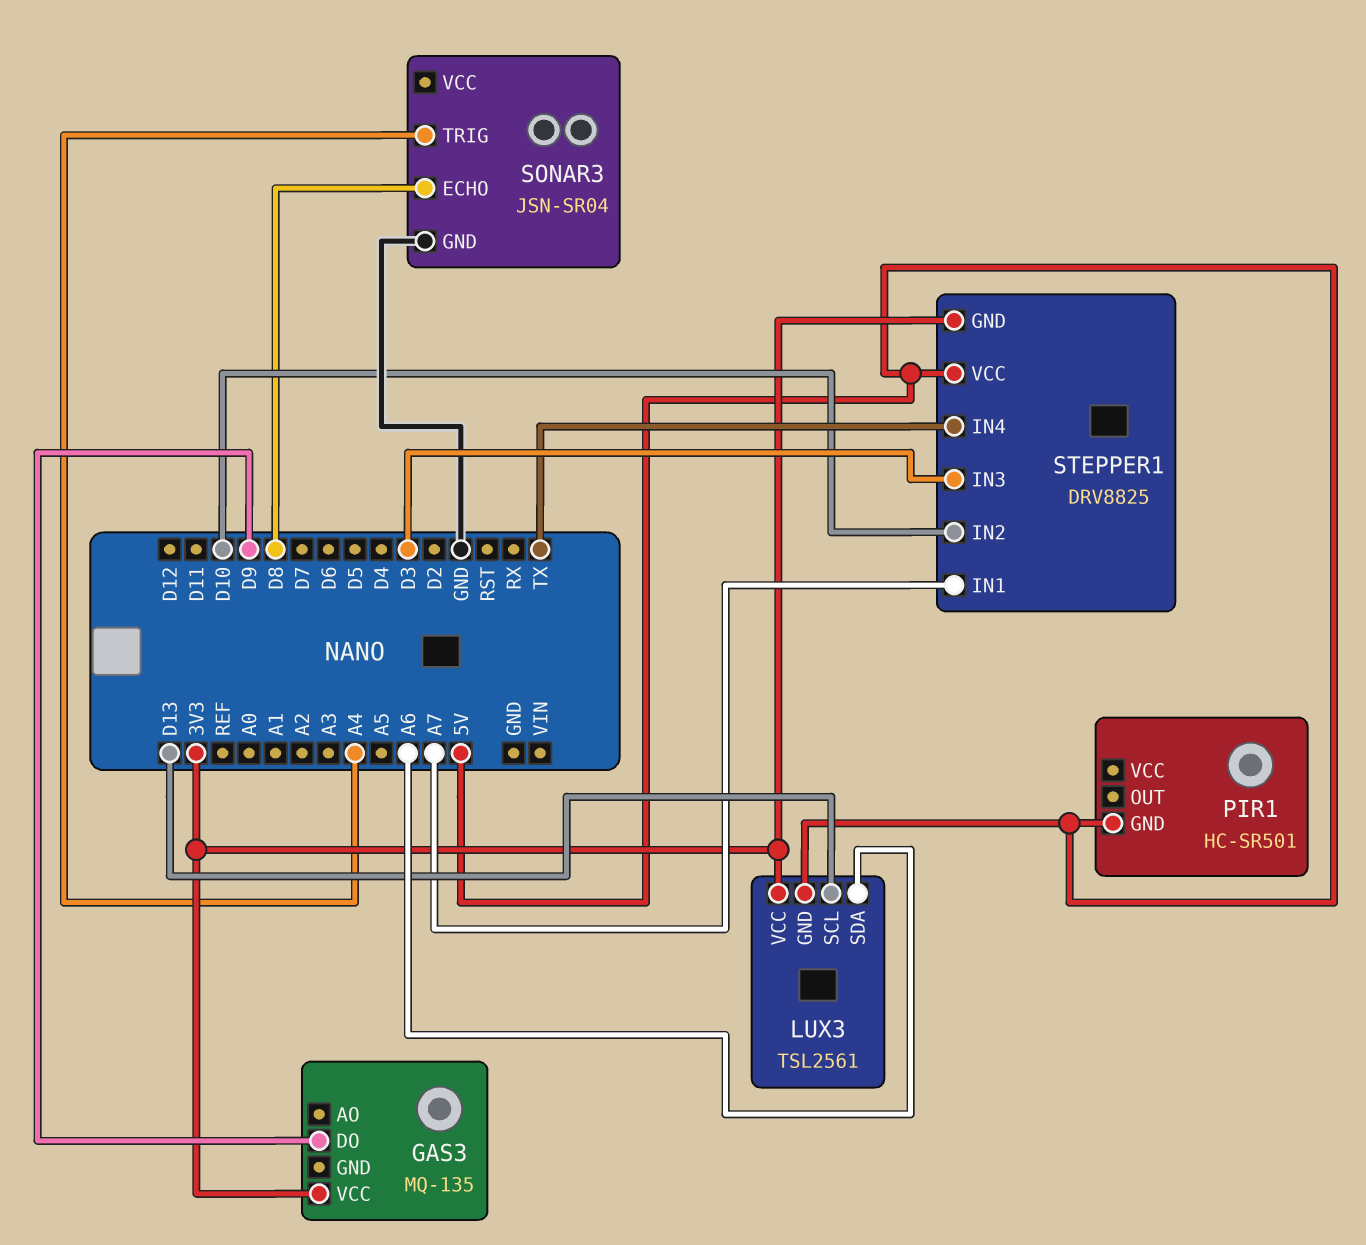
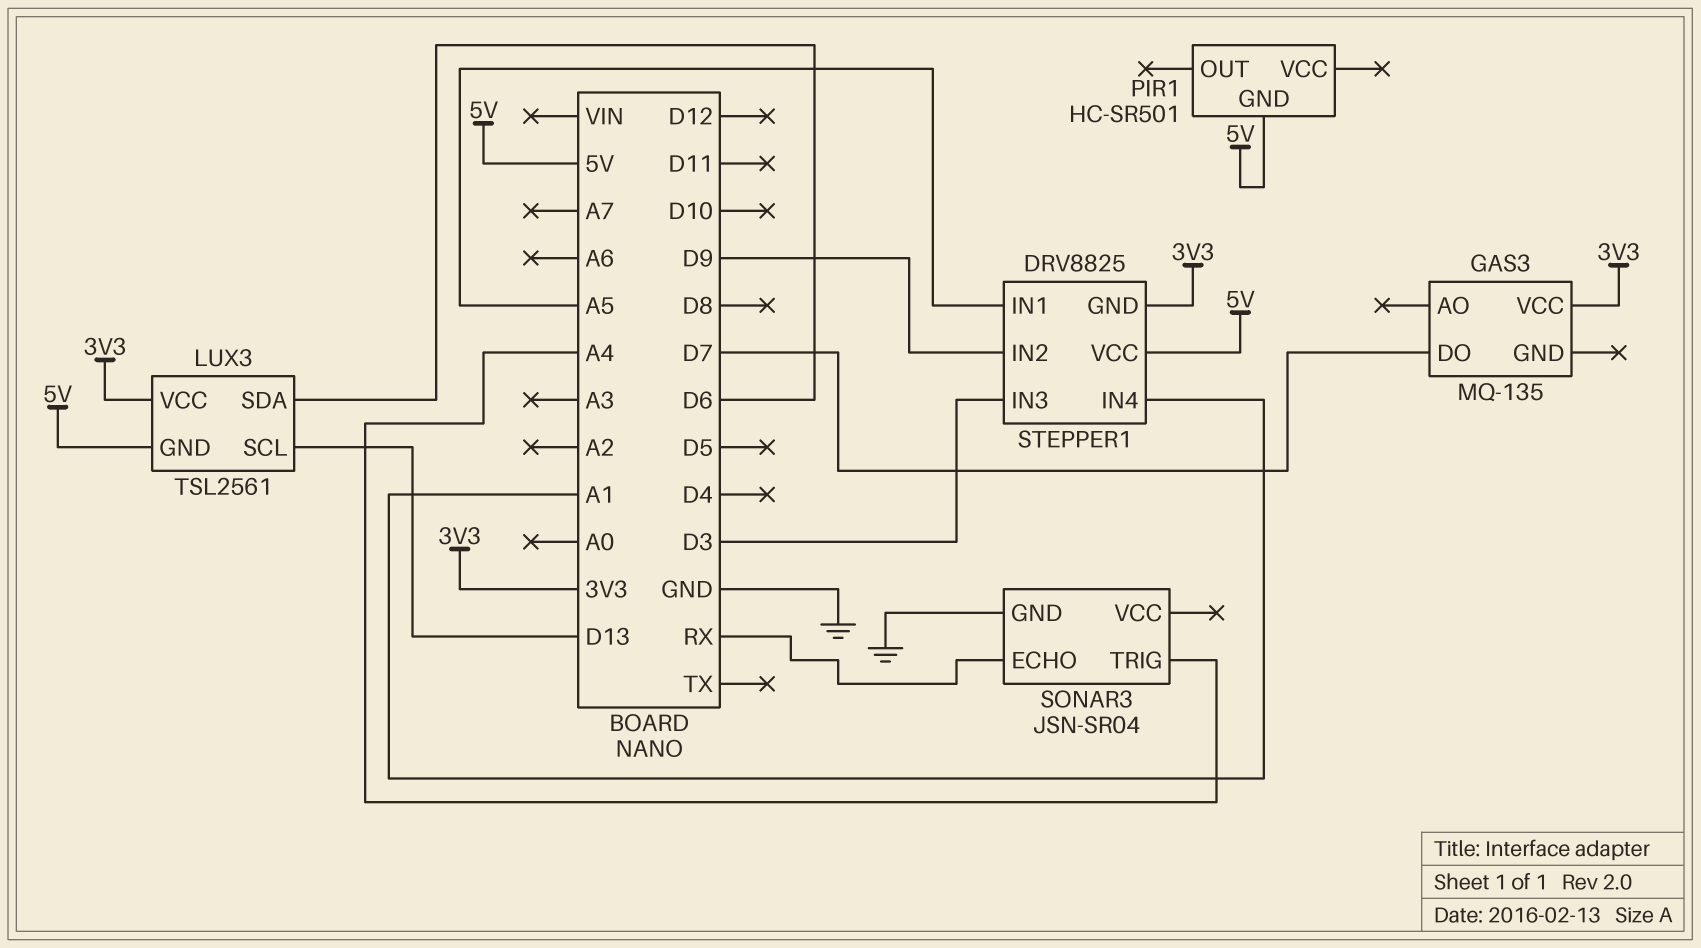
GAS3 pin DO: D9 -> D7
LUX3 pin SDA: A6 -> D6
SONAR3 pin ECHO: D8 -> RX
STEPPER1 pin IN1: A7 -> A5
STEPPER1 pin IN2: D10 -> D9
STEPPER1 pin IN4: TX -> A1

